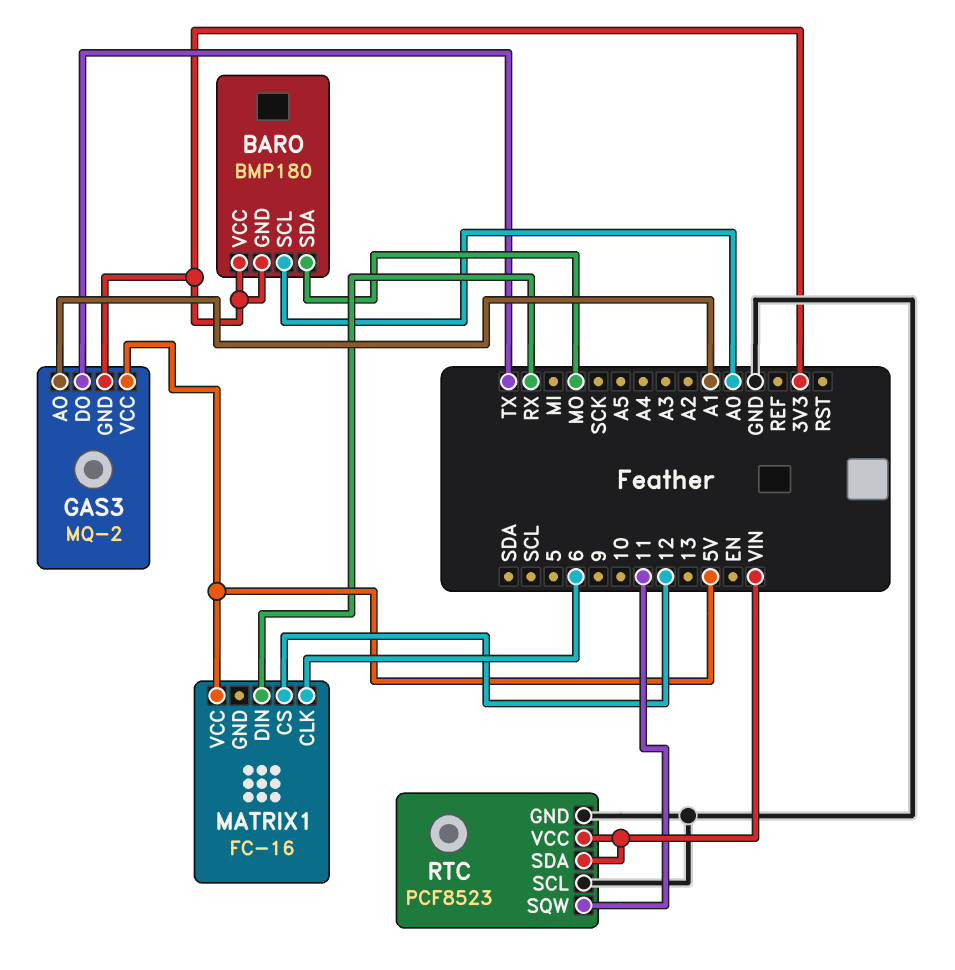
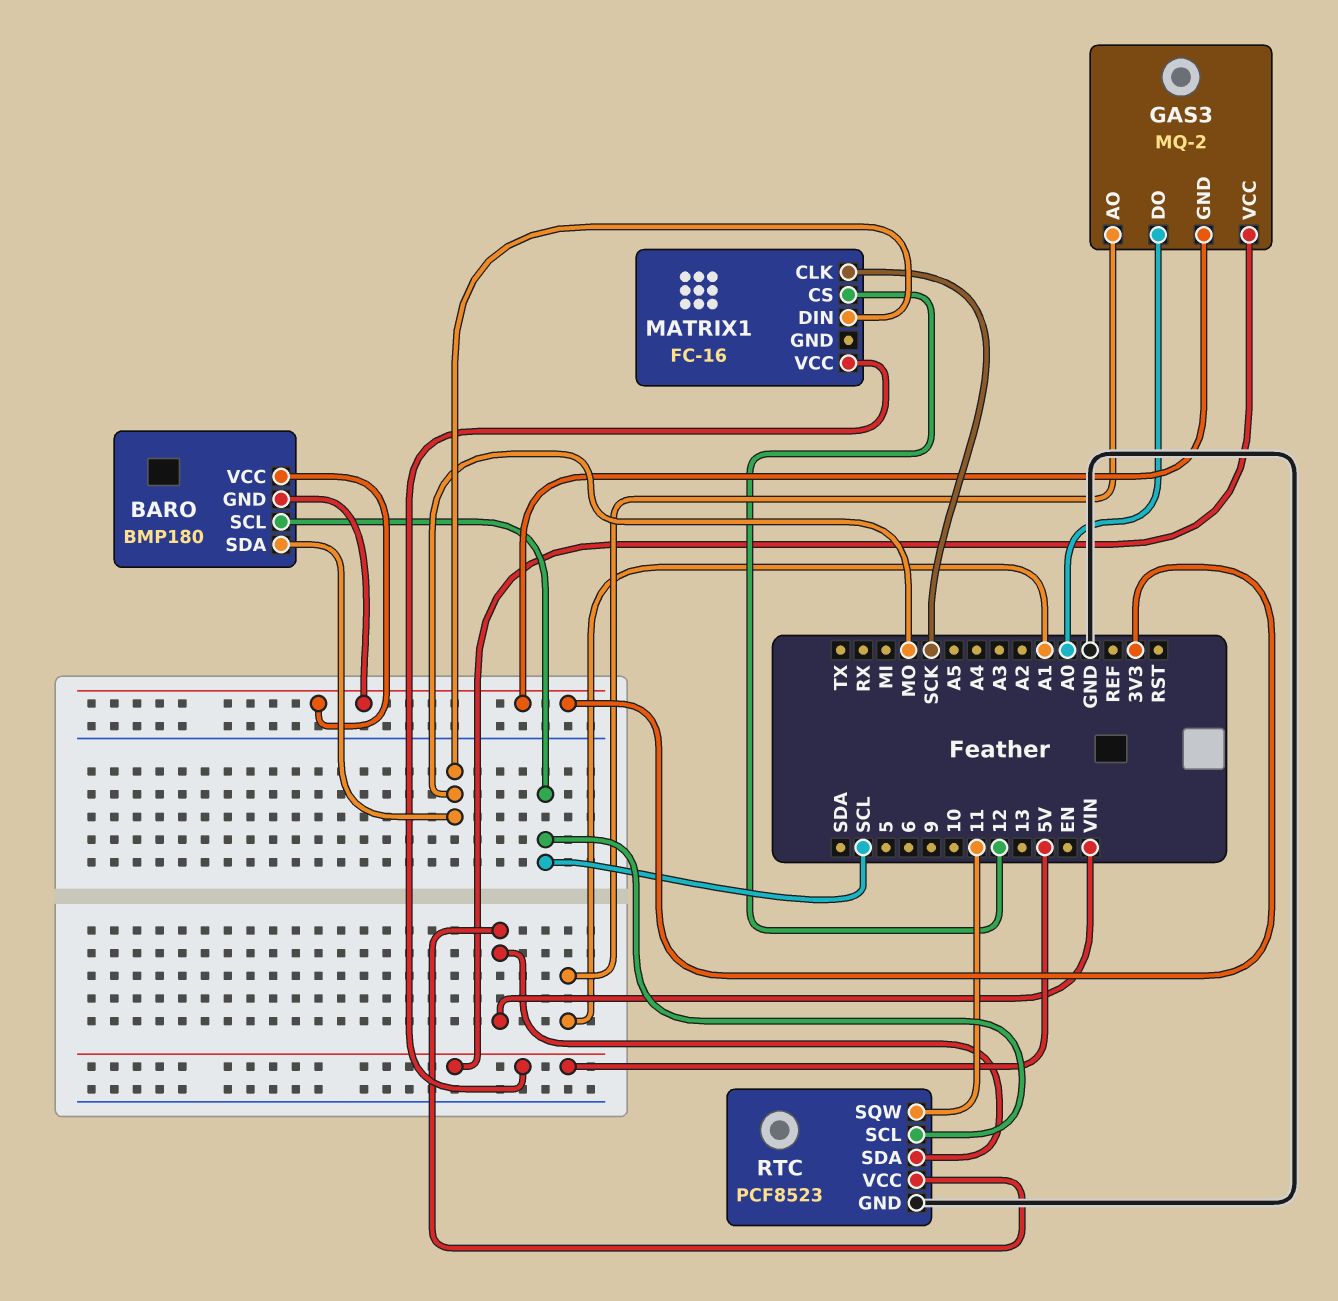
BARO pin SCL: A0 -> SCL
GAS3 pin DO: TX -> A0
MATRIX1 pin CLK: 6 -> SCK
MATRIX1 pin DIN: RX -> MO
RTC pin SCL: GND -> SCL

